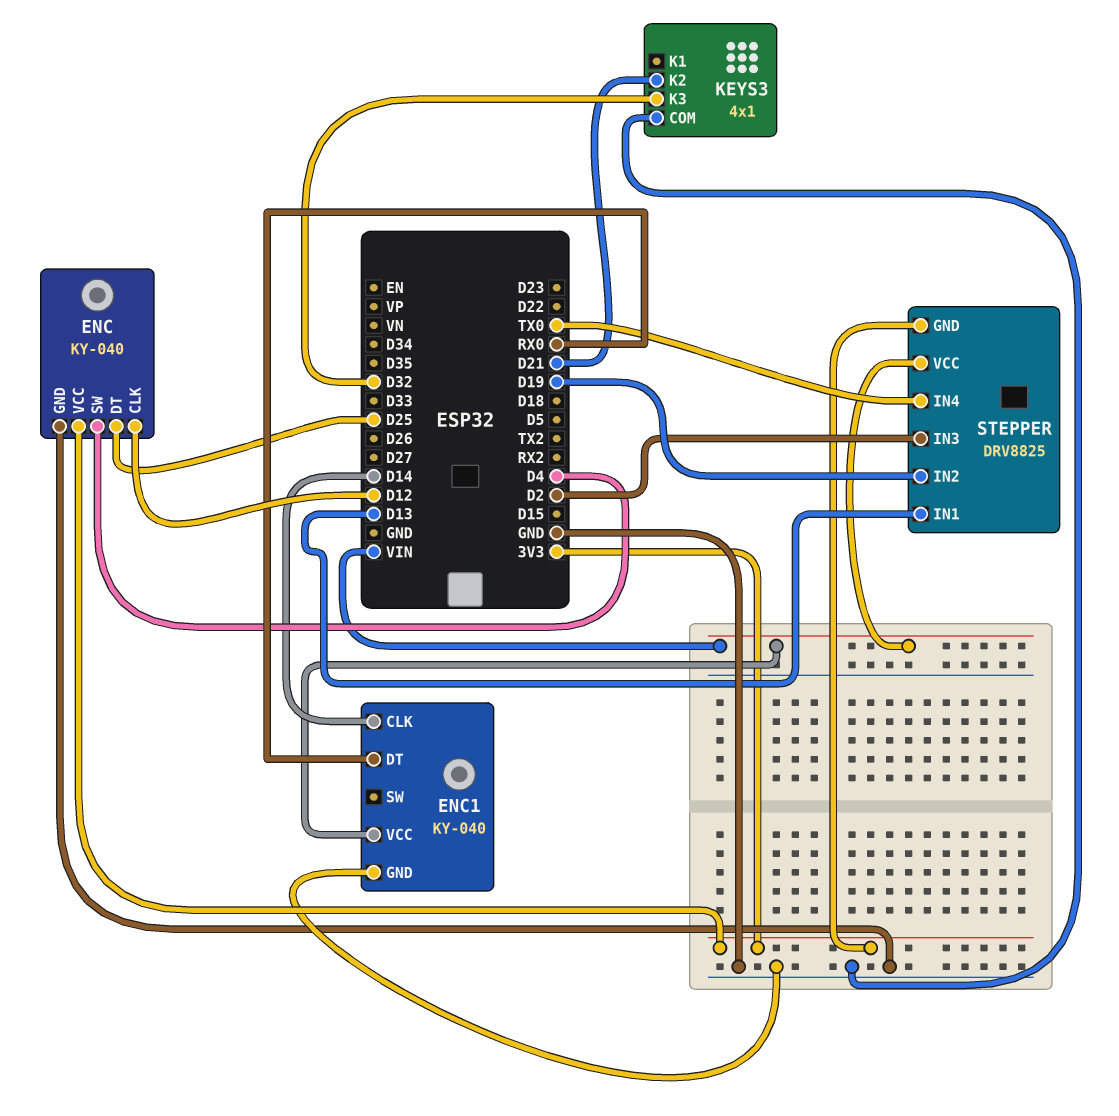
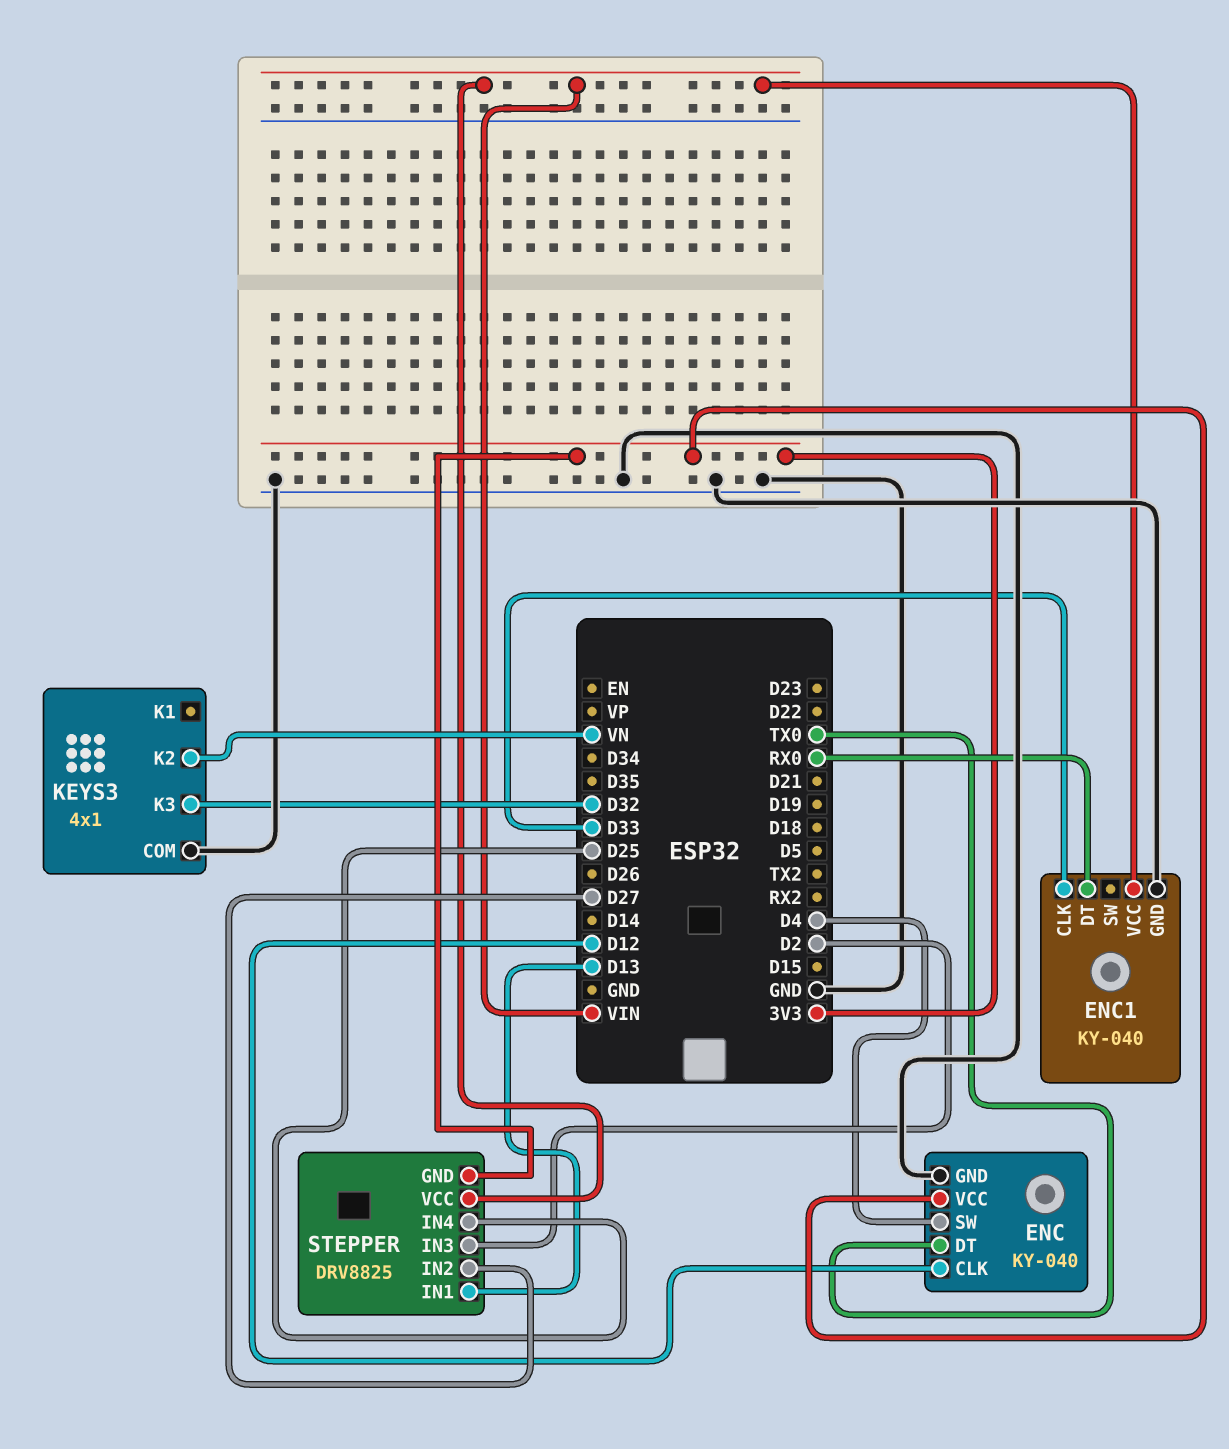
ENC pin DT: D25 -> TX0
ENC1 pin CLK: D14 -> D33
KEYS3 pin K2: D21 -> VN
STEPPER pin IN2: D19 -> D27
STEPPER pin IN4: TX0 -> D25

